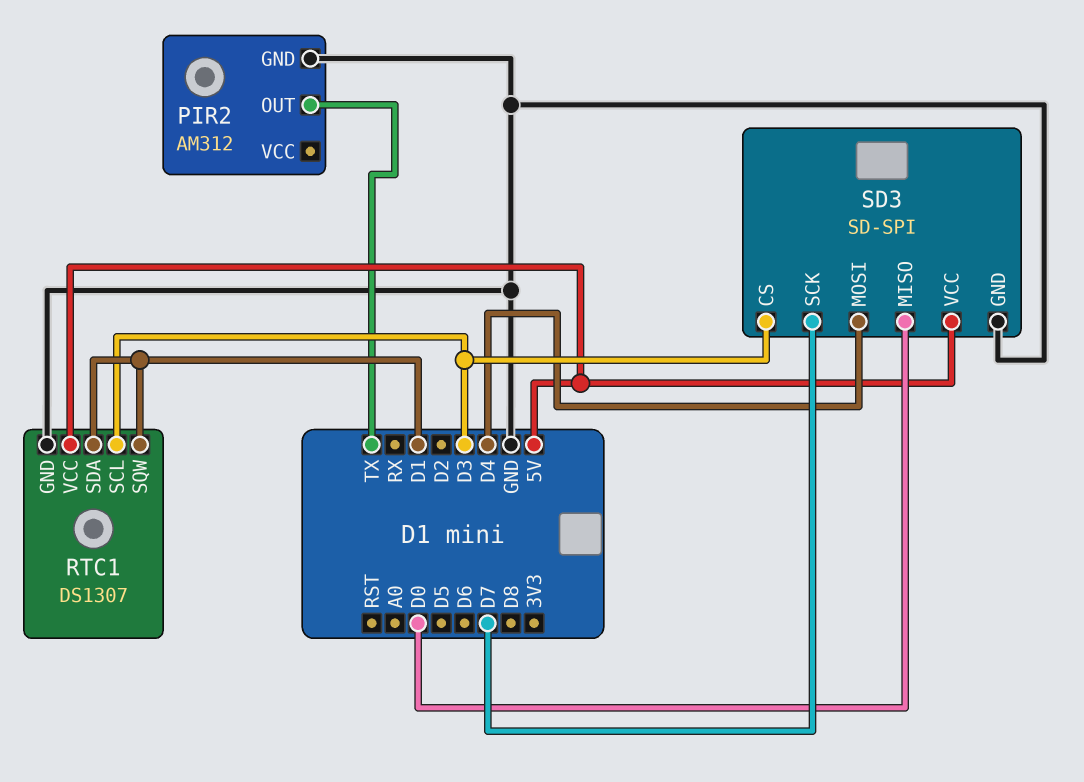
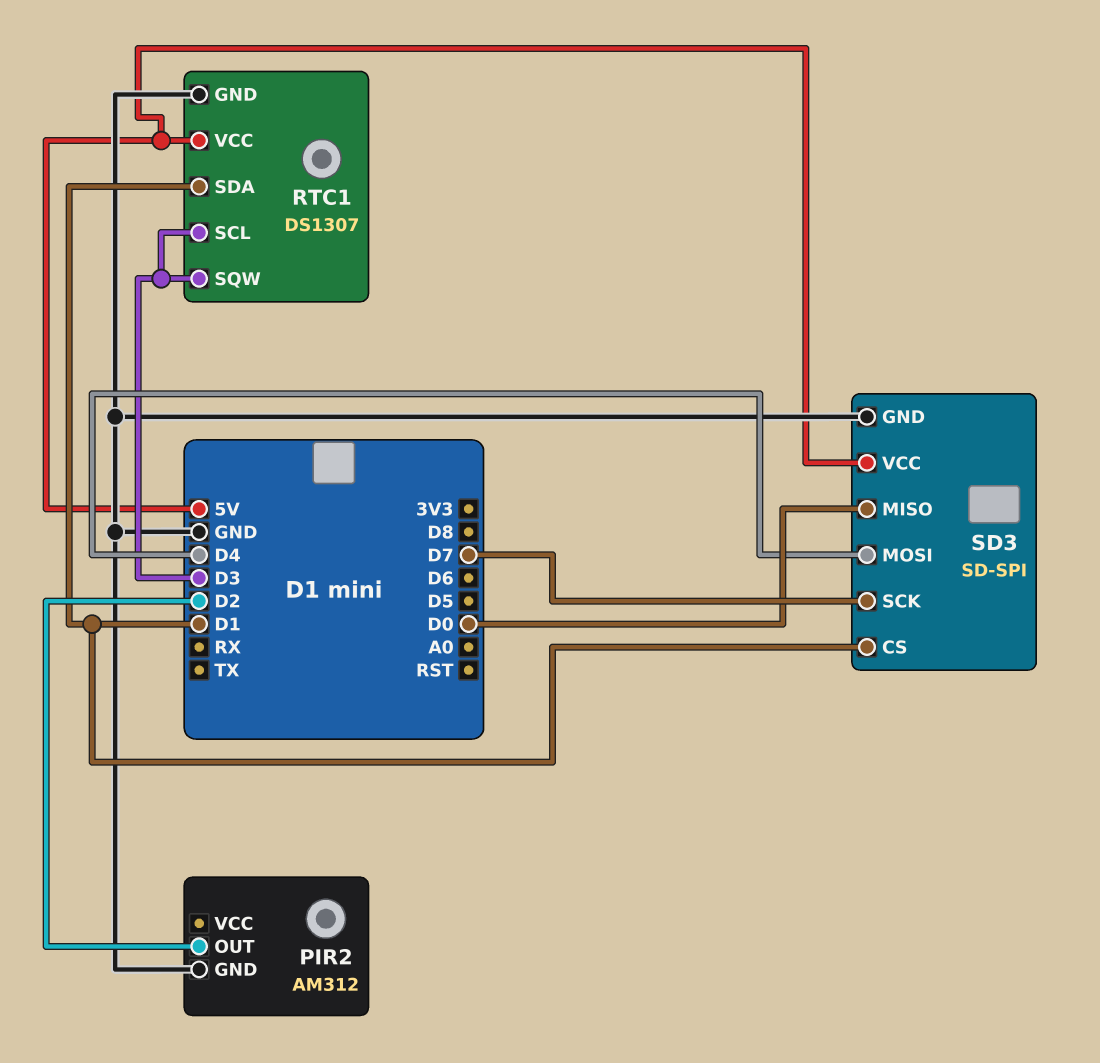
PIR2 pin OUT: TX -> D2
RTC1 pin SQW: D1 -> D3
SD3 pin CS: D3 -> D1

